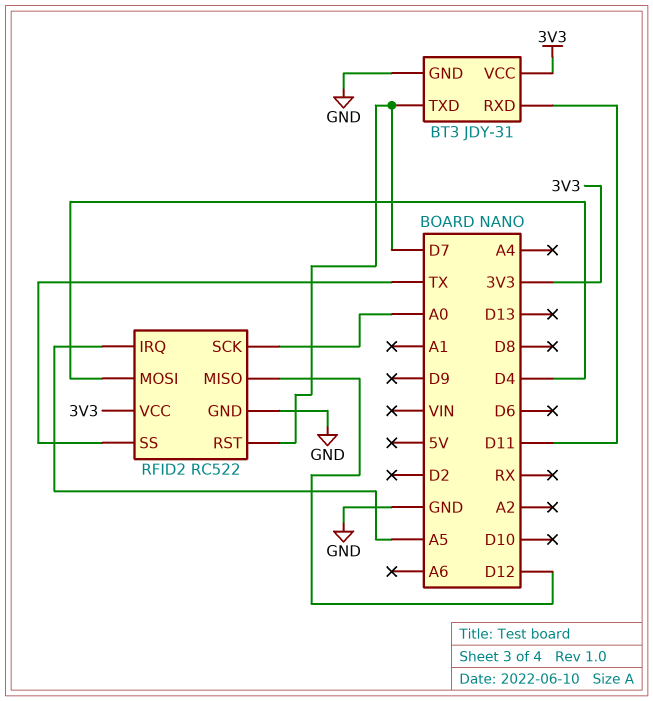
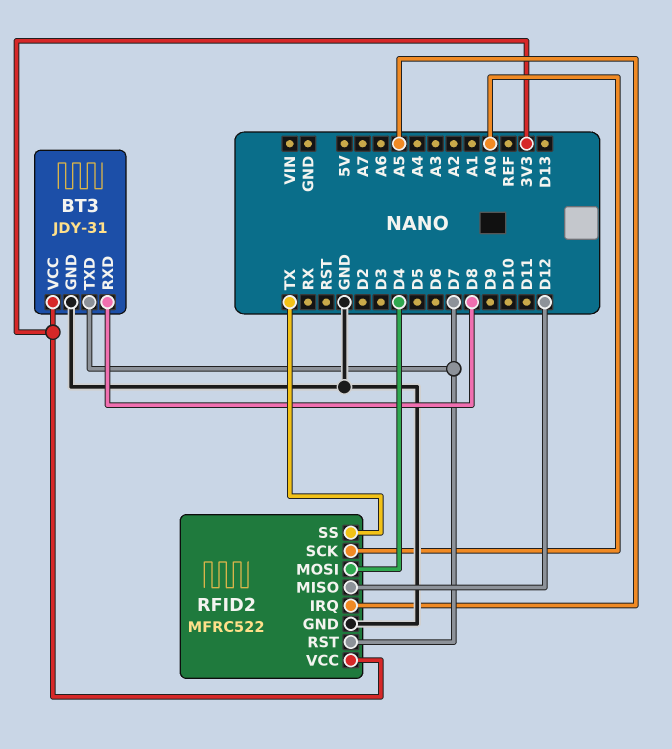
BT3 pin RXD: D11 -> D8
RFID2: RC522 -> MFRC522

